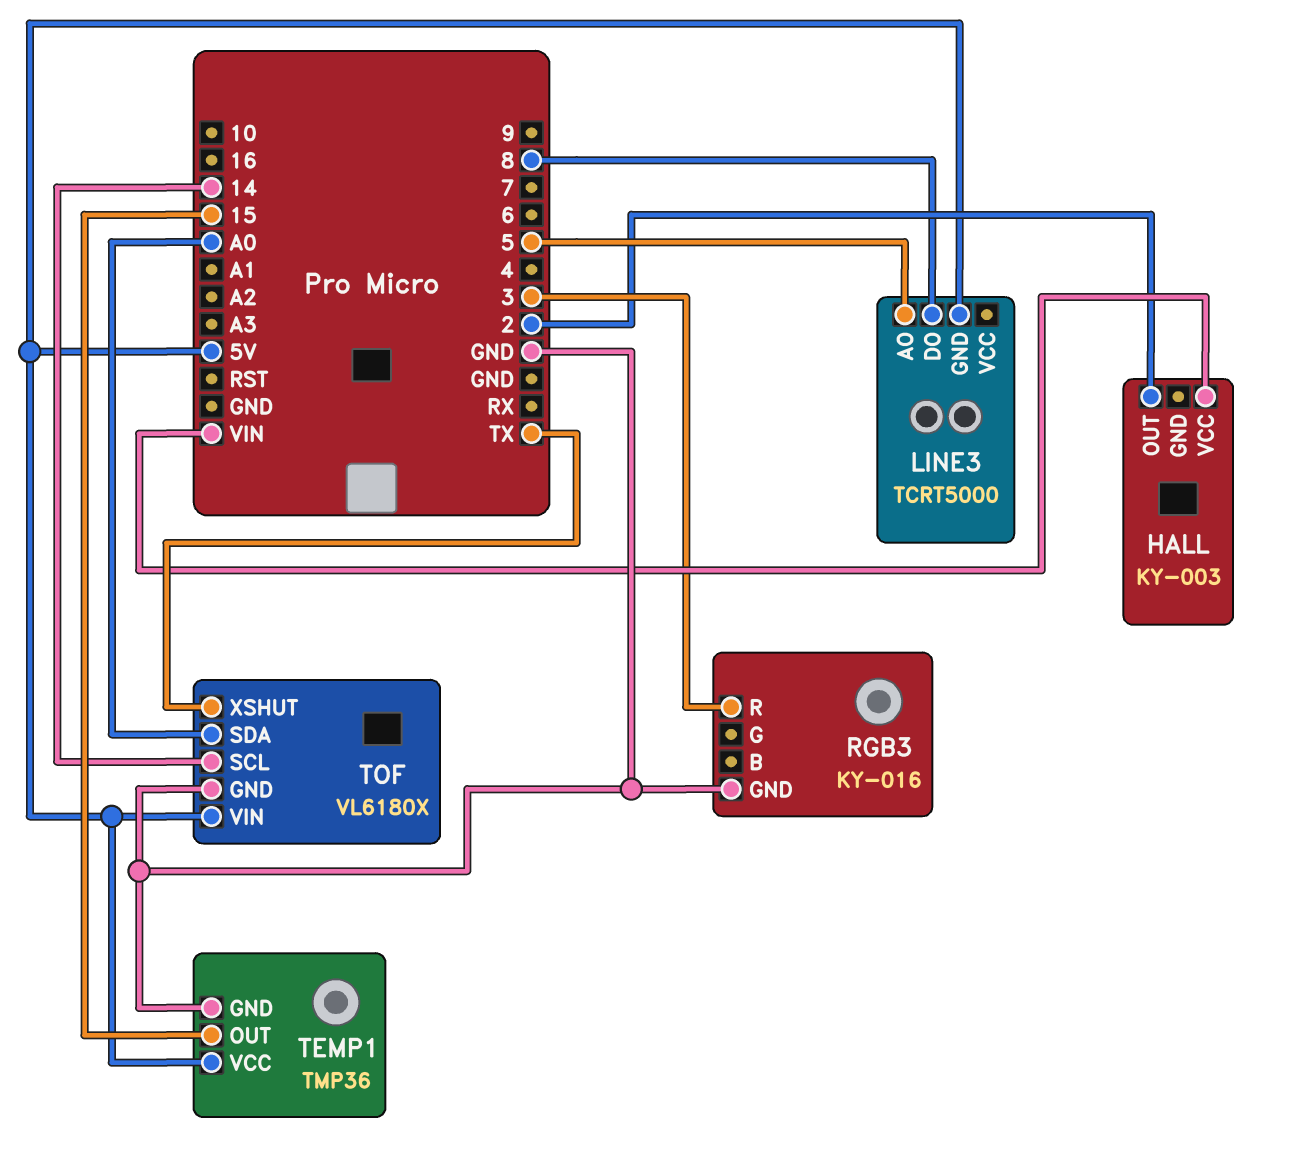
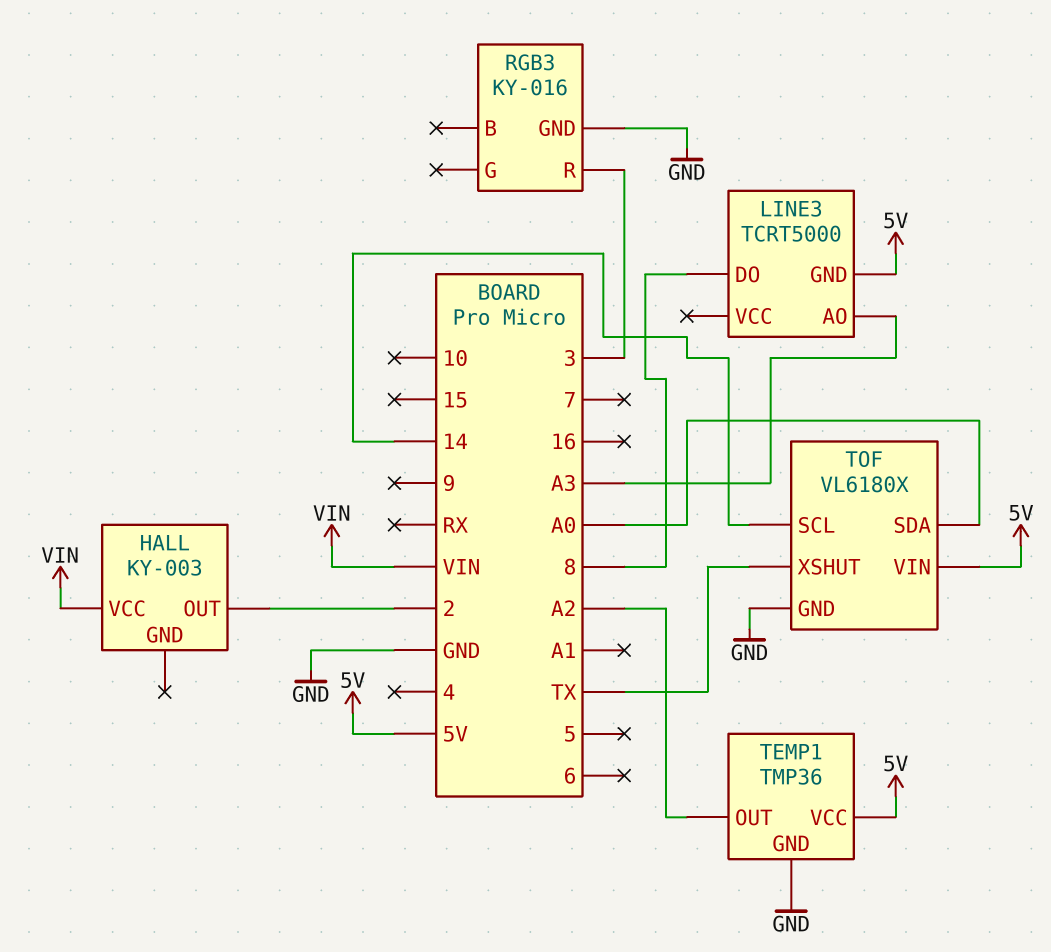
LINE3 pin AO: 5 -> A3
TEMP1 pin OUT: 15 -> A2

